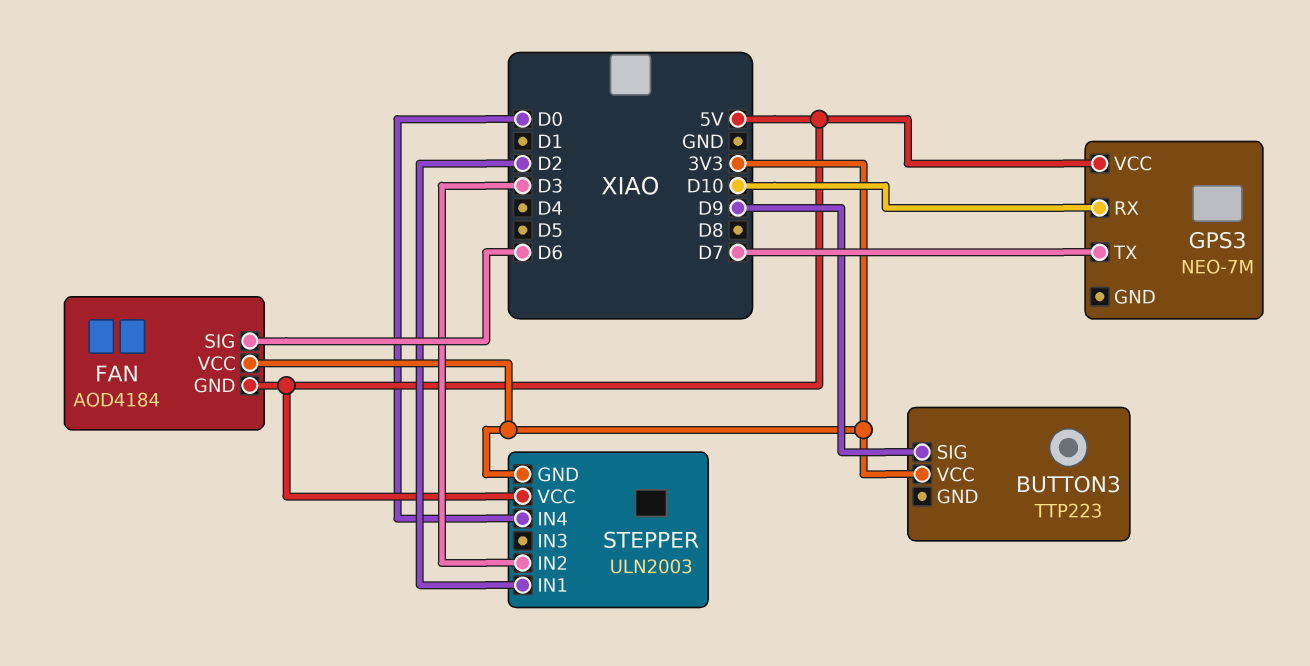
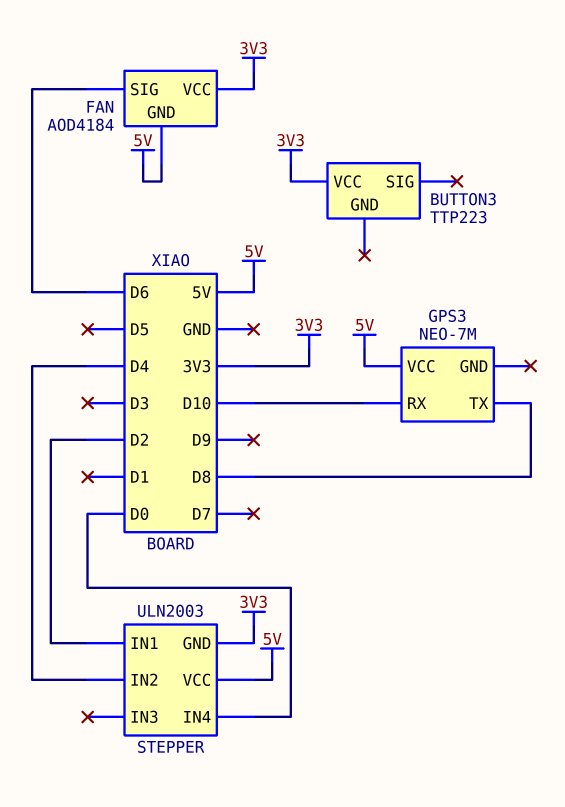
BUTTON3 pin SIG: D9 -> none
GPS3 pin TX: D7 -> D8
STEPPER pin IN2: D3 -> D4

